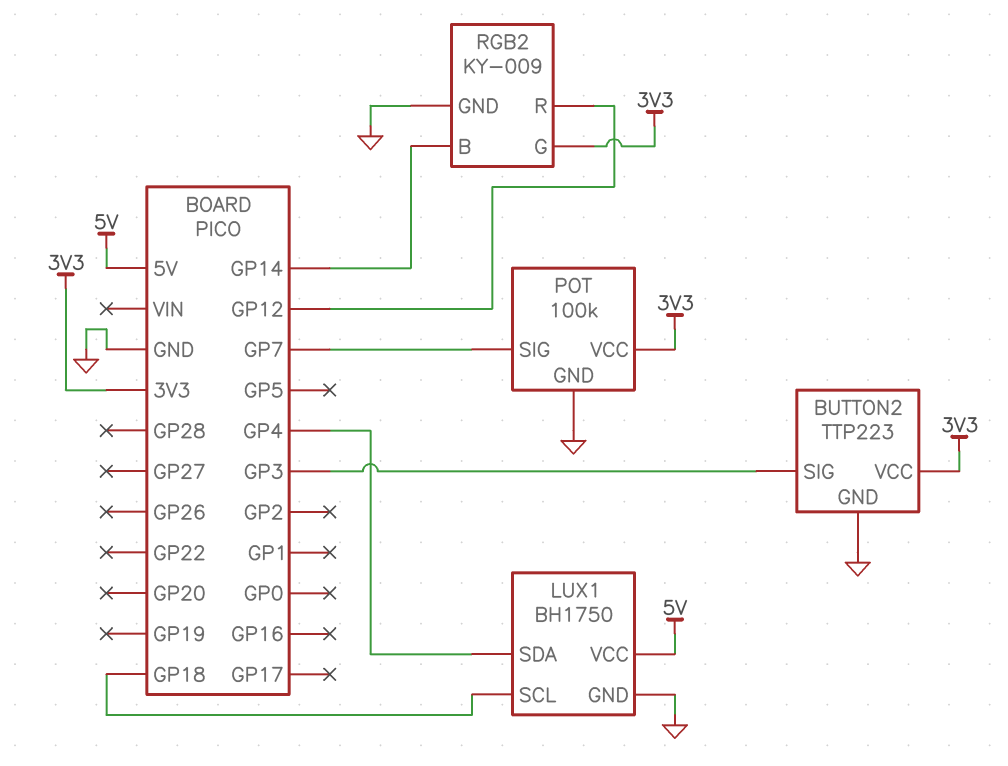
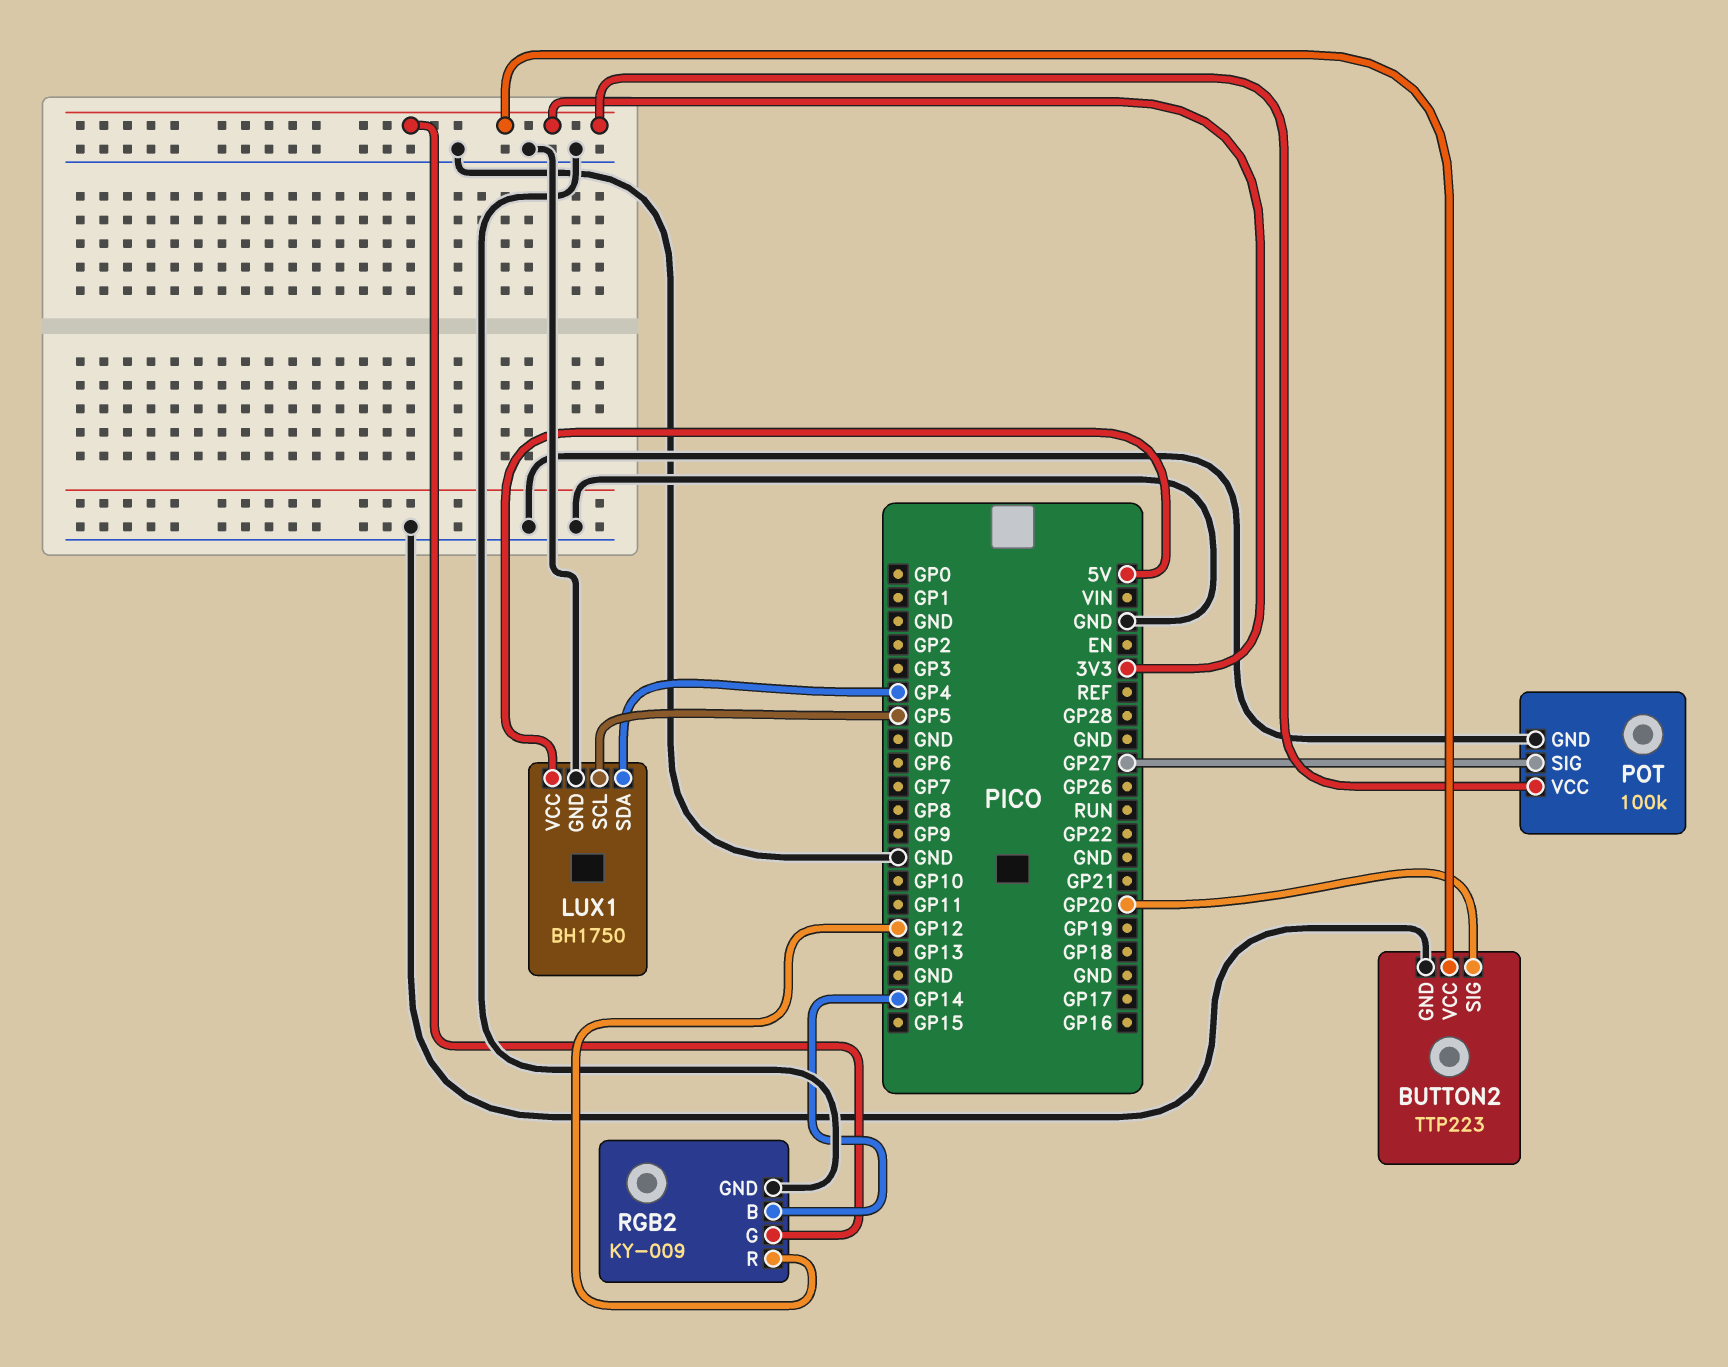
BUTTON2 pin SIG: GP3 -> GP20
LUX1 pin SCL: GP18 -> GP5
POT pin SIG: GP7 -> GP27

